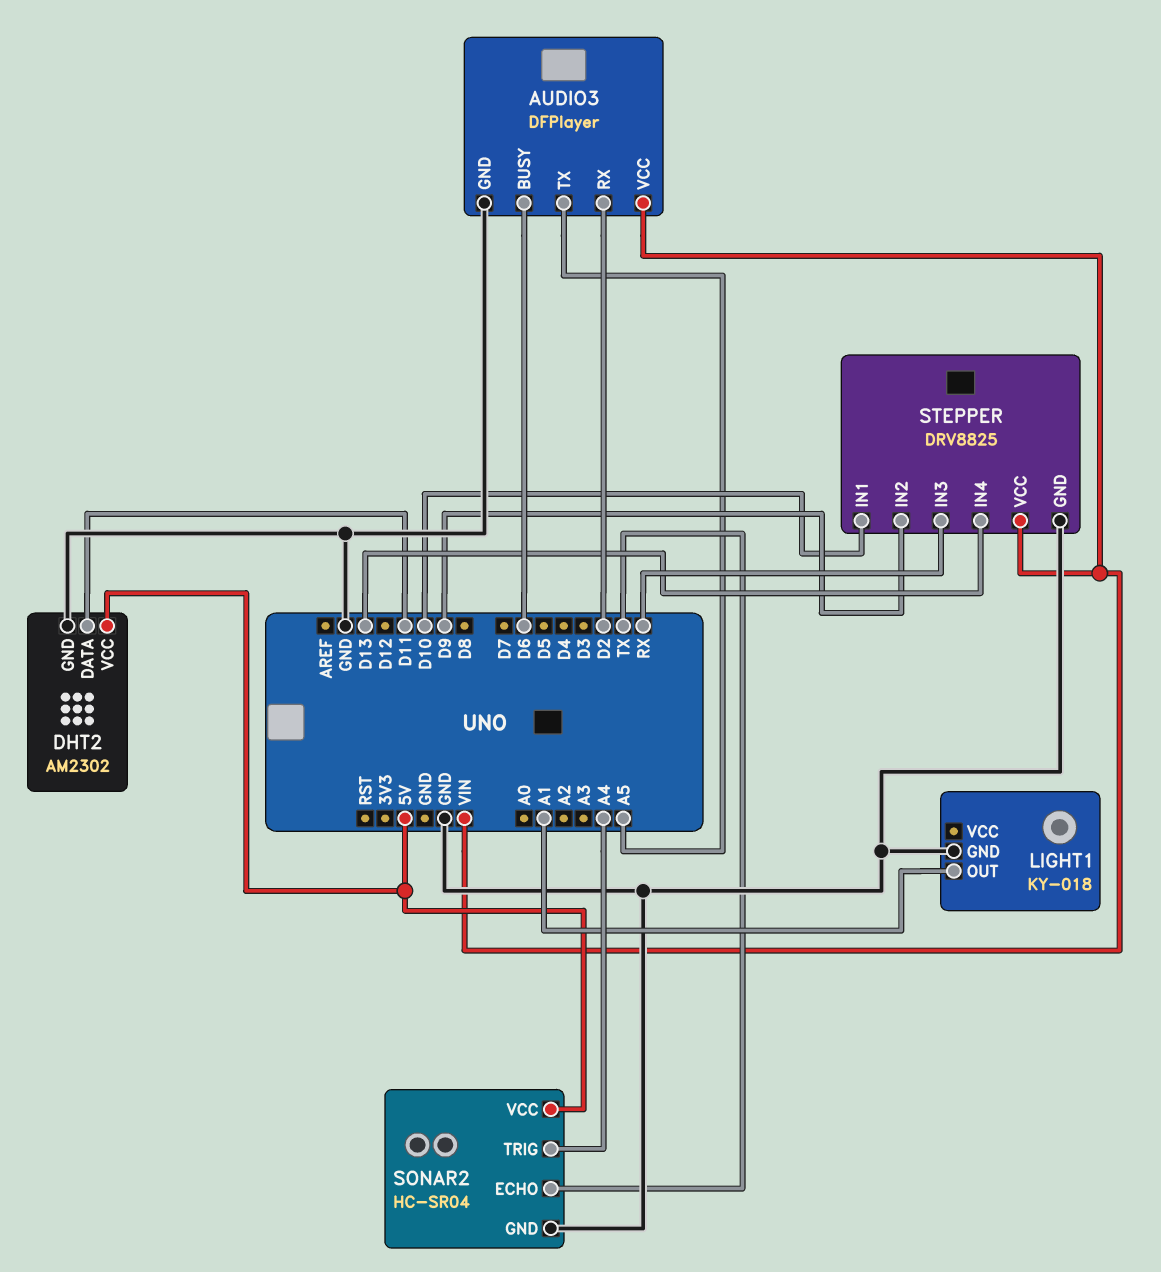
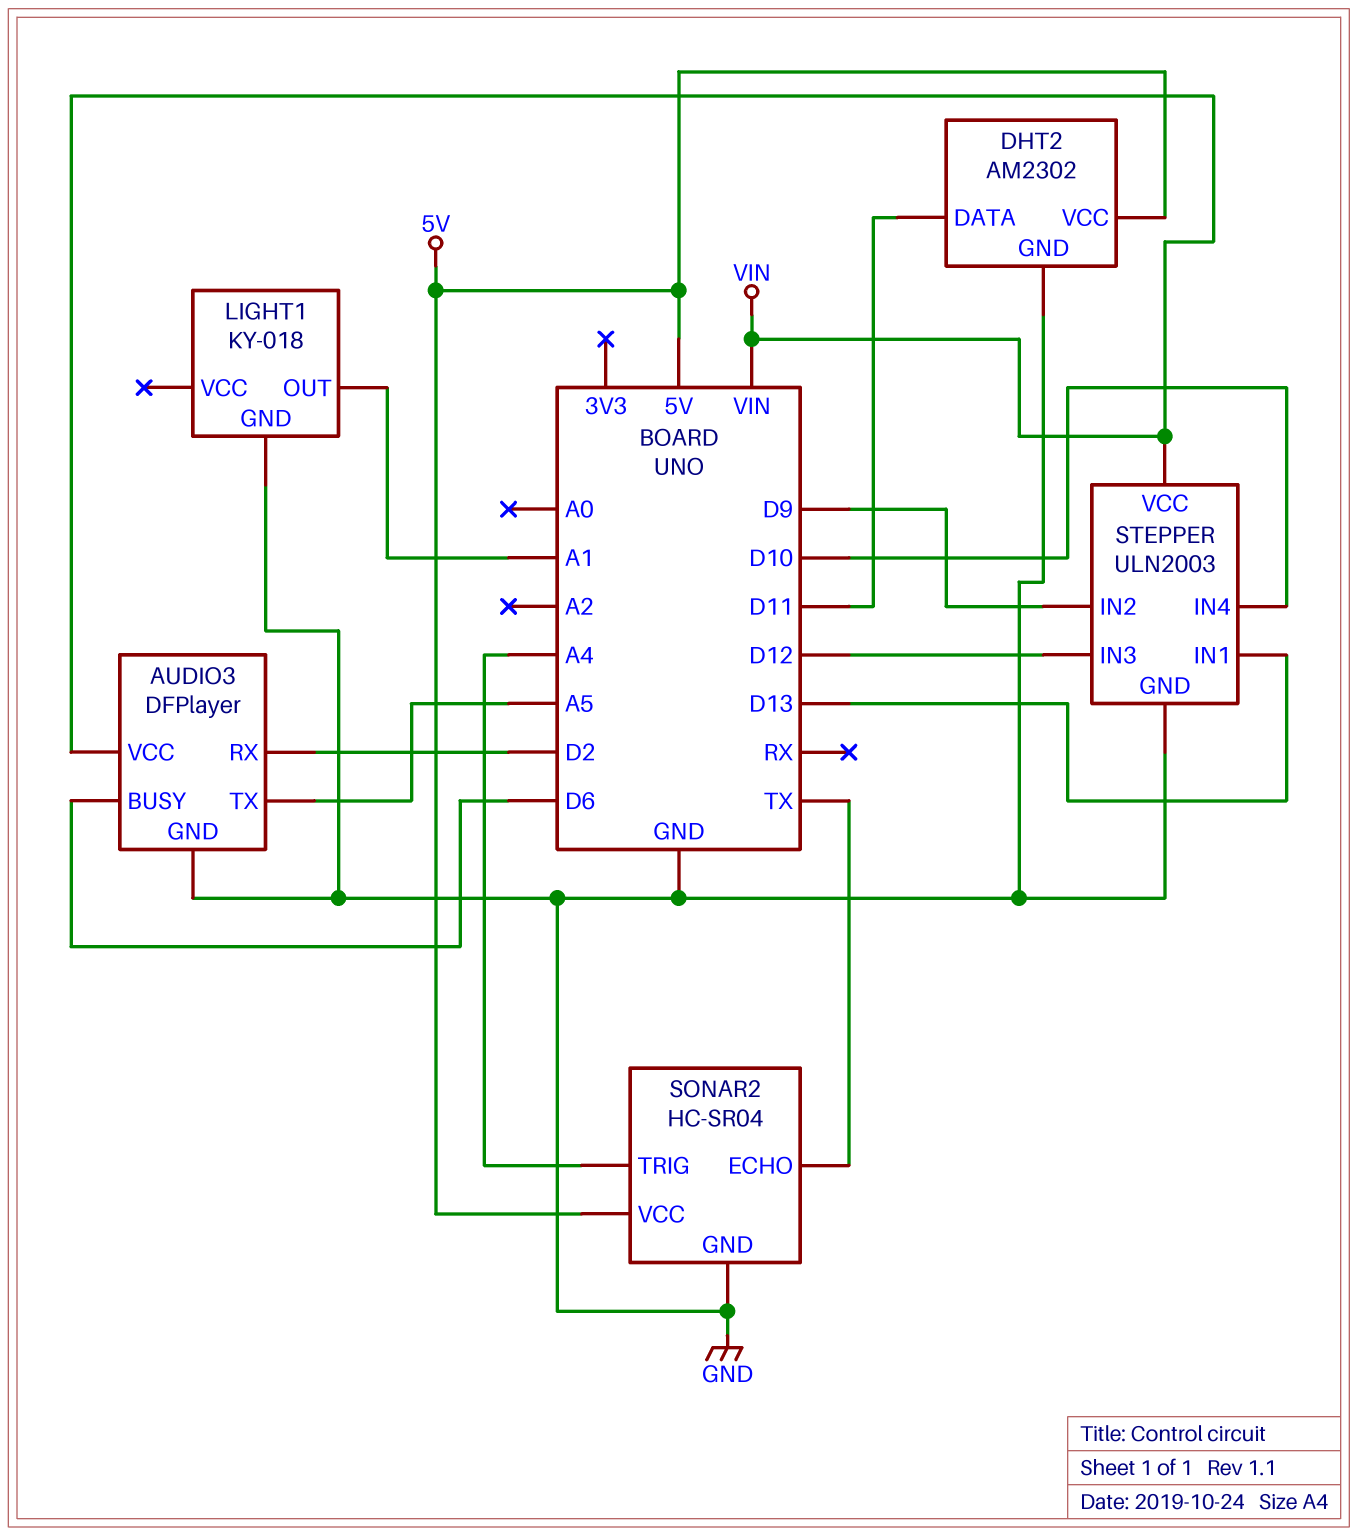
STEPPER: DRV8825 -> ULN2003
STEPPER pin IN1: D10 -> D13
STEPPER pin IN3: RX -> D12
STEPPER pin IN4: D13 -> D10

